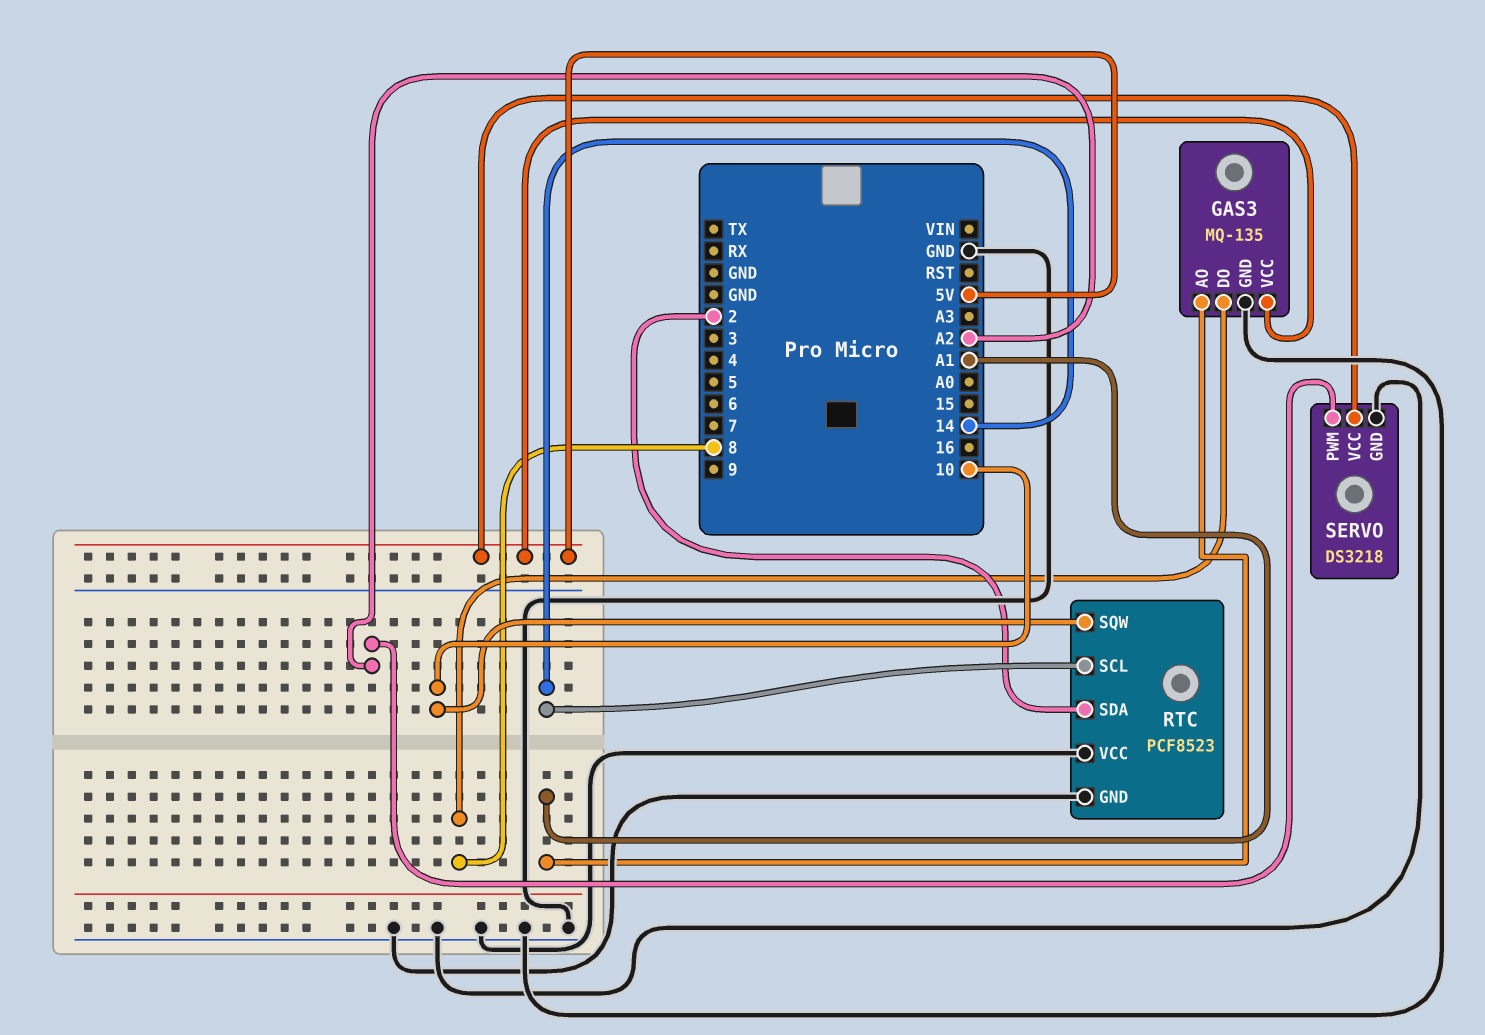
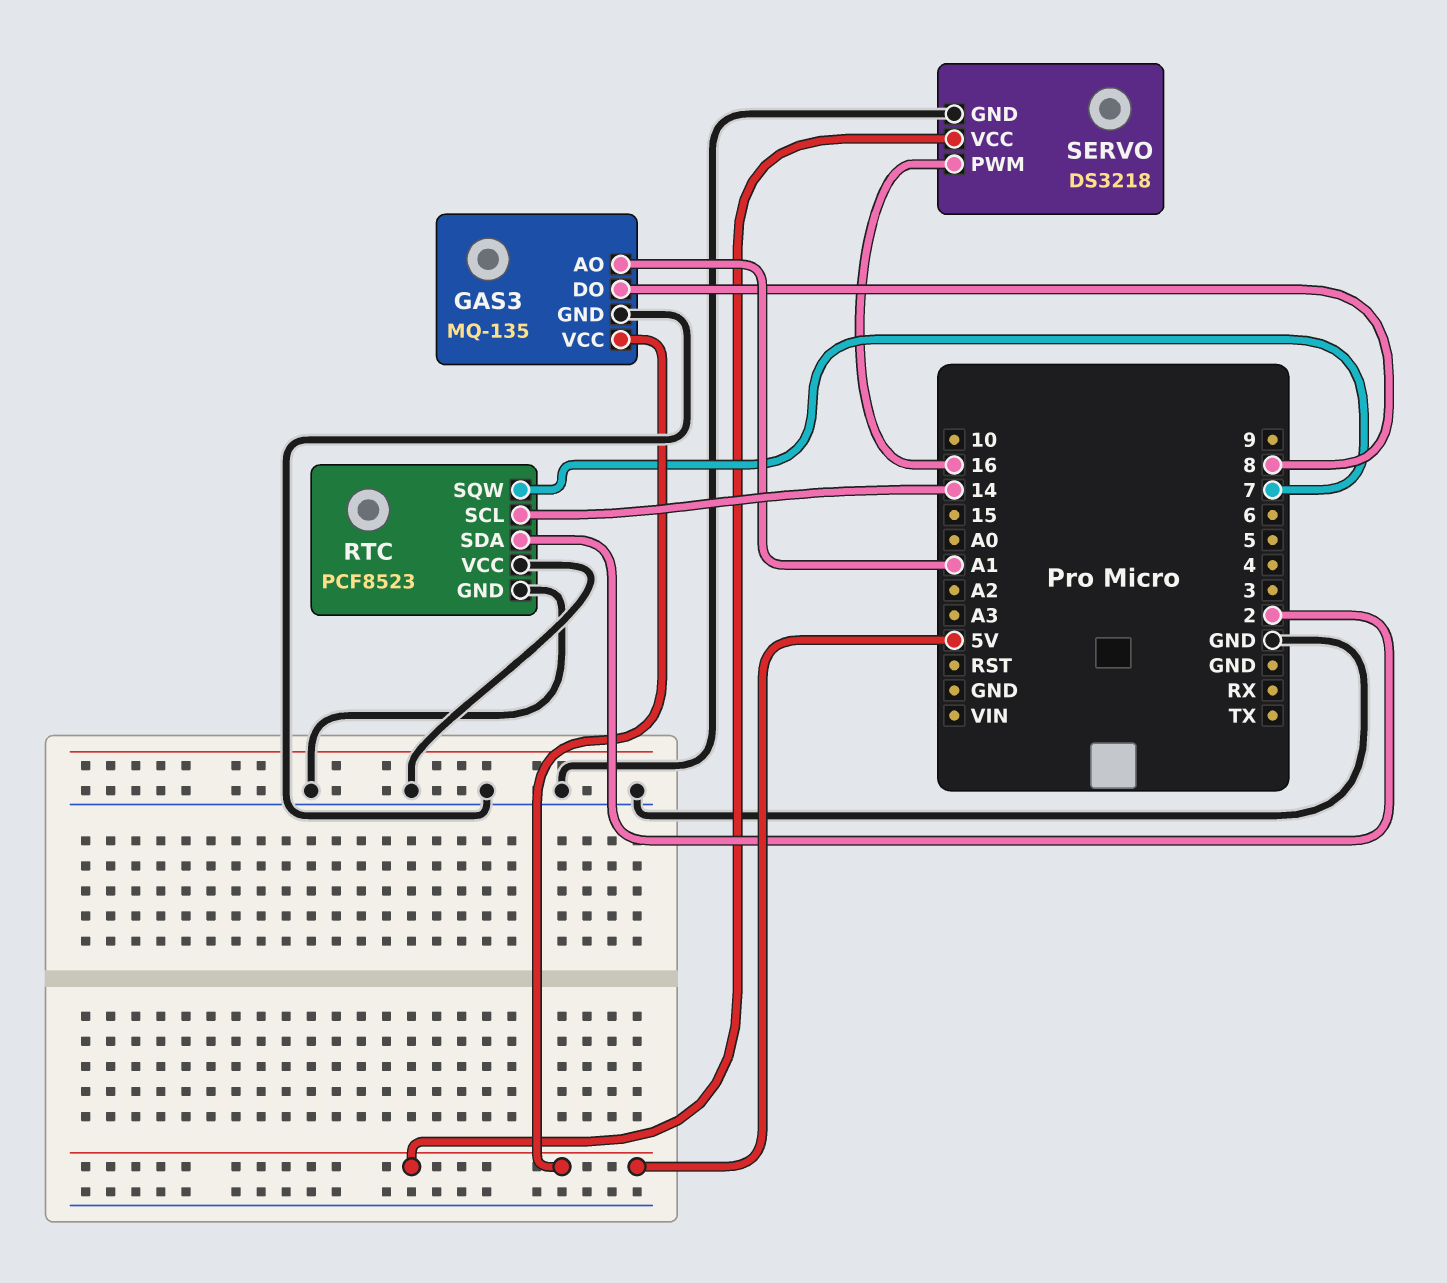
RTC pin SQW: 10 -> 7
SERVO pin PWM: A2 -> 16

